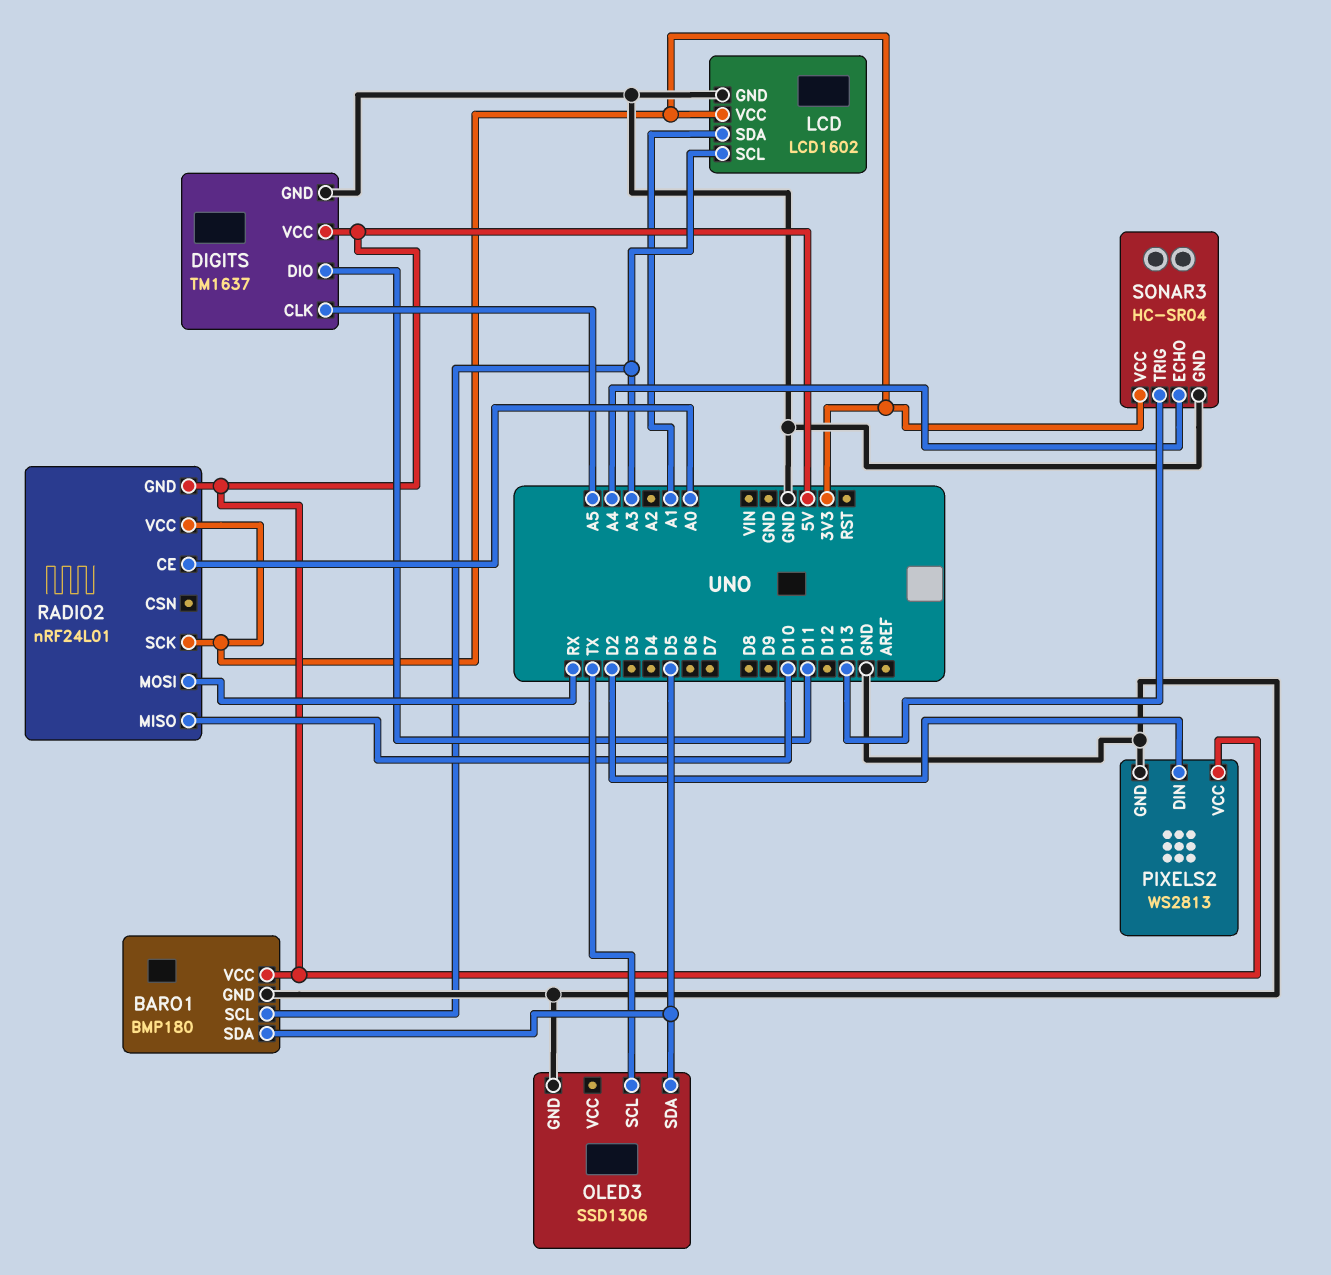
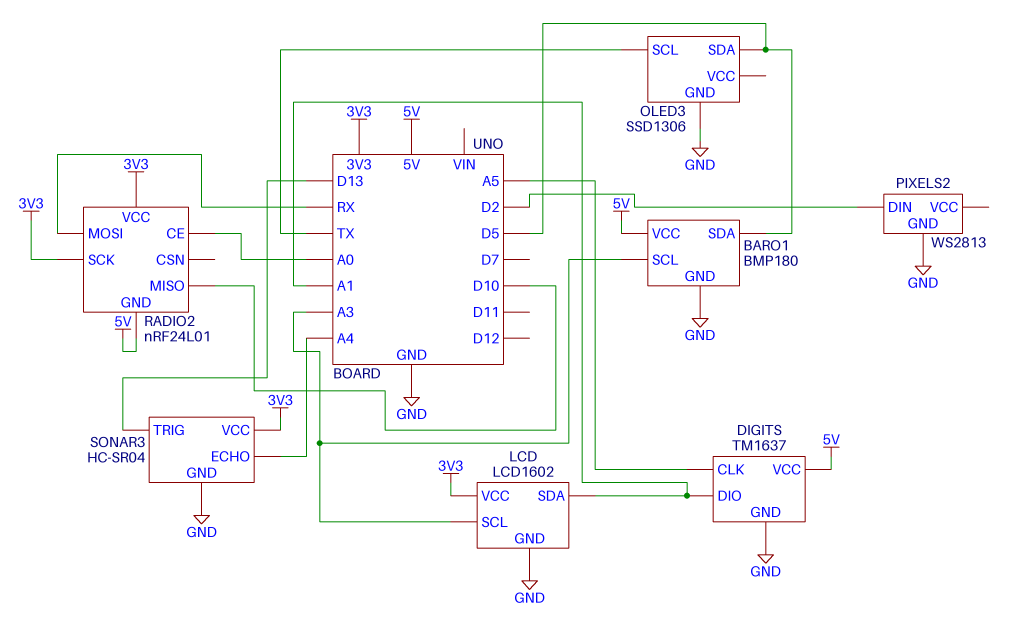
DIGITS pin DIO: D11 -> A1
PIXELS2 pin VCC: 5V -> none

